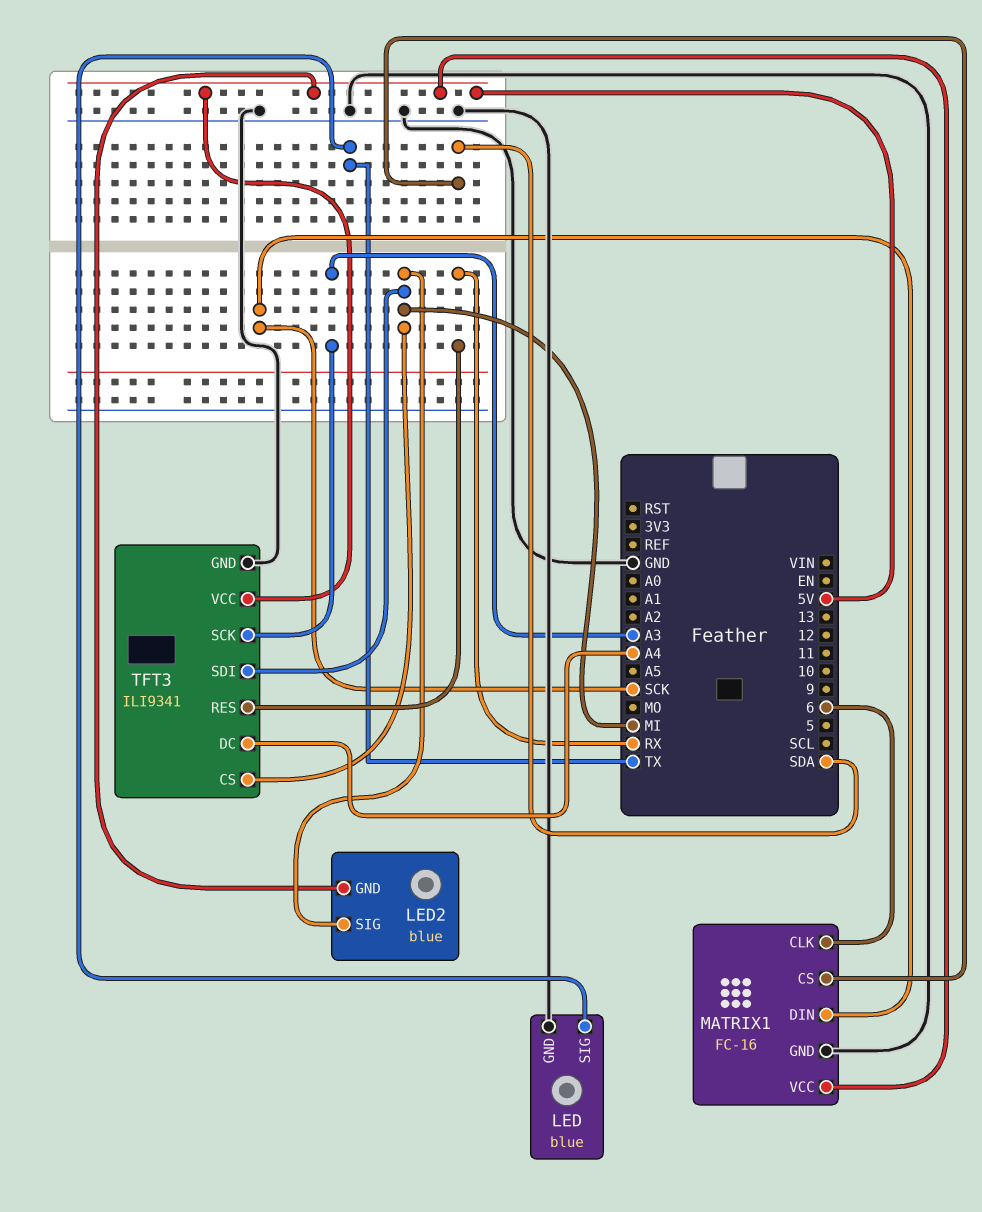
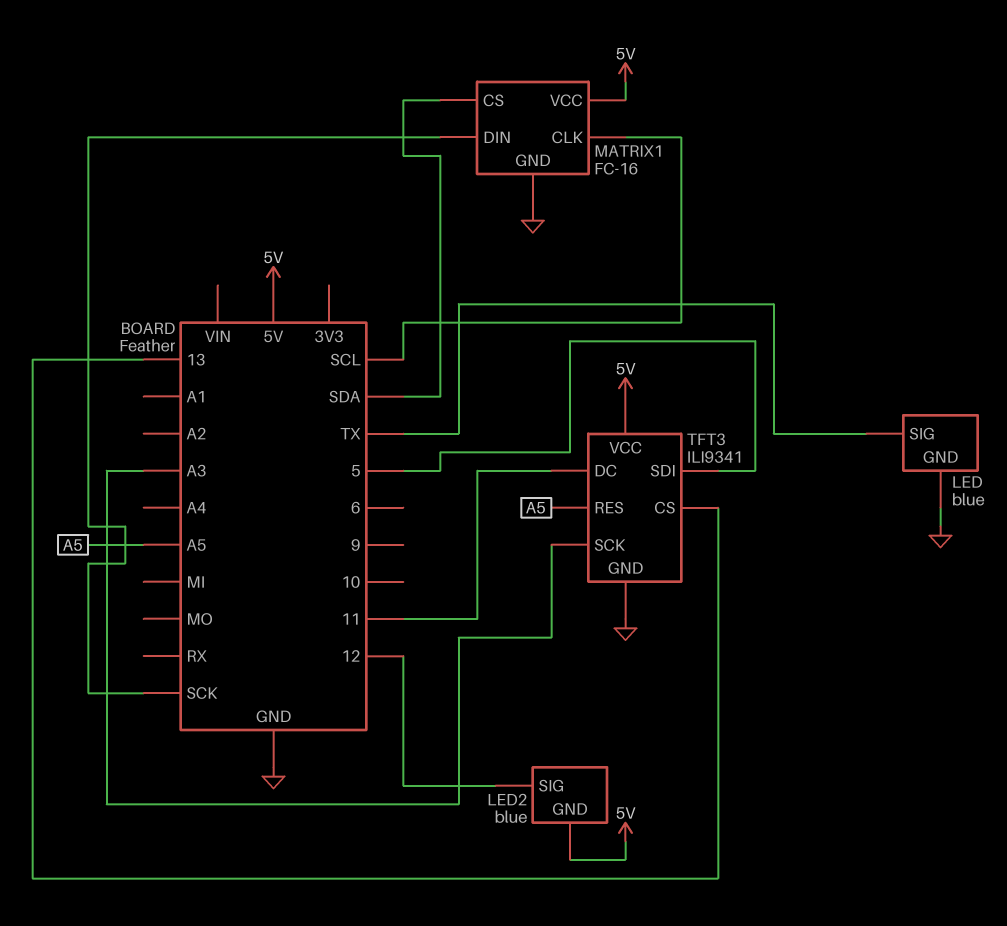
LED2 pin SIG: MI -> 12
MATRIX1 pin CLK: 6 -> SCL
TFT3 pin CS: MI -> 13
TFT3 pin DC: A4 -> 11
TFT3 pin RES: RX -> A5
TFT3 pin SDI: MI -> 5

